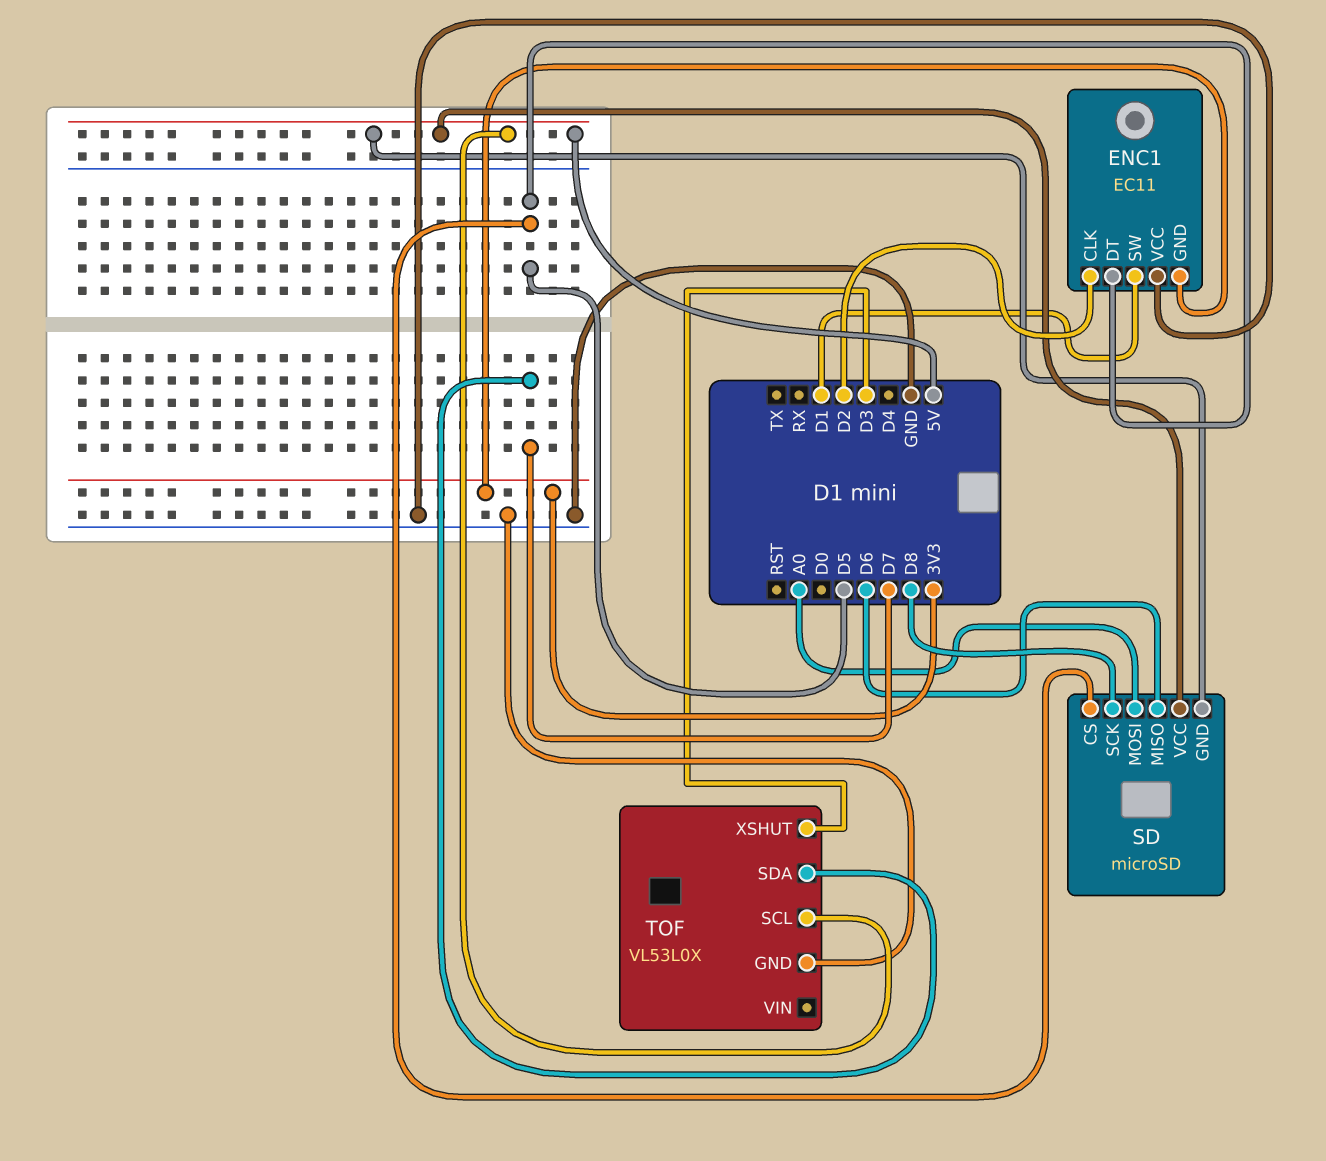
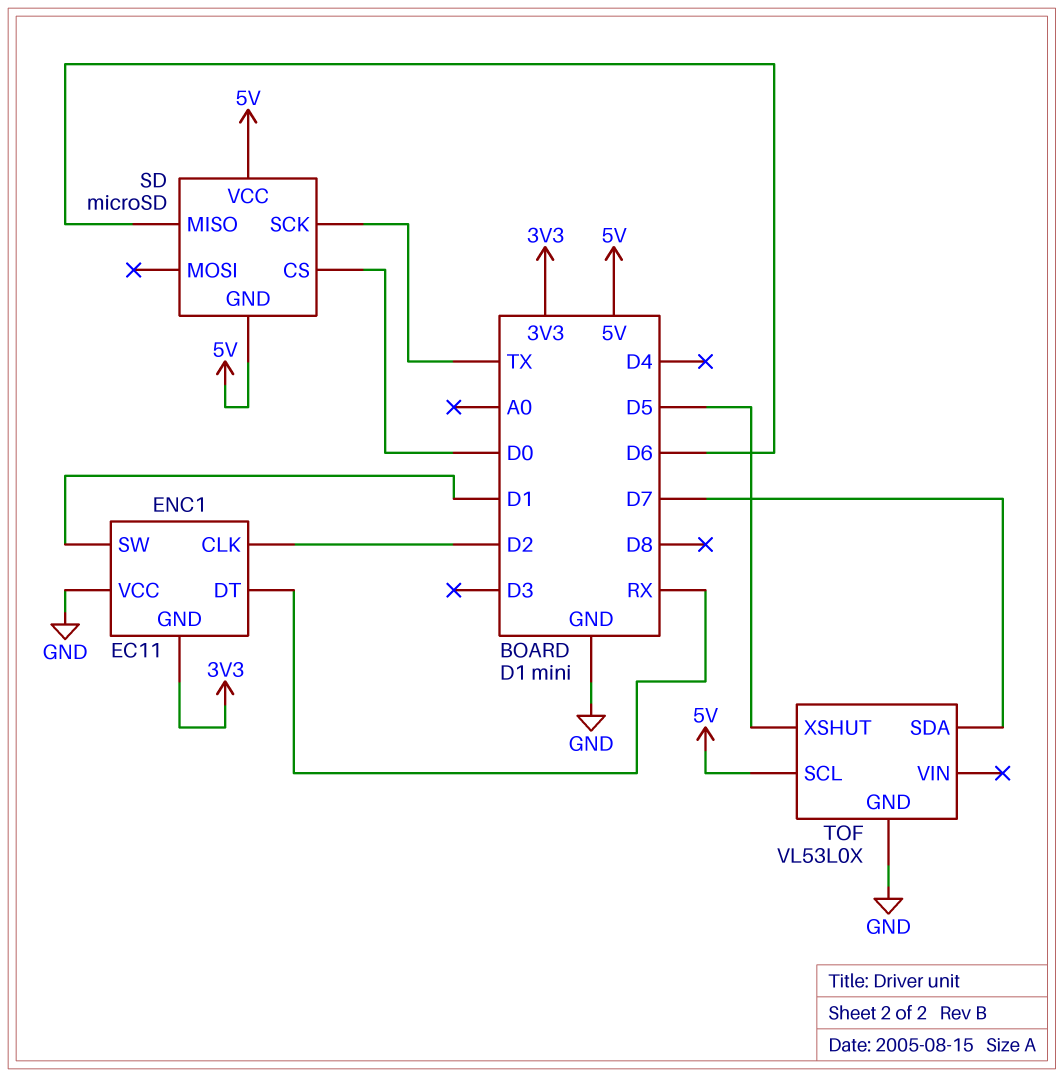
ENC1 pin DT: D5 -> RX
SD pin CS: D5 -> D0
SD pin MOSI: A0 -> none
SD pin SCK: D8 -> TX
TOF pin XSHUT: D3 -> D5

